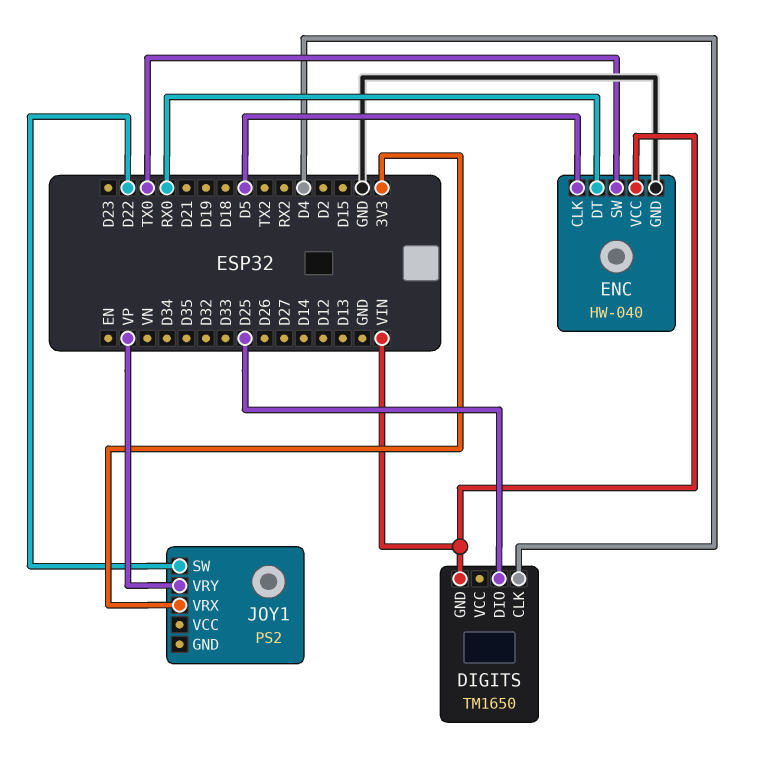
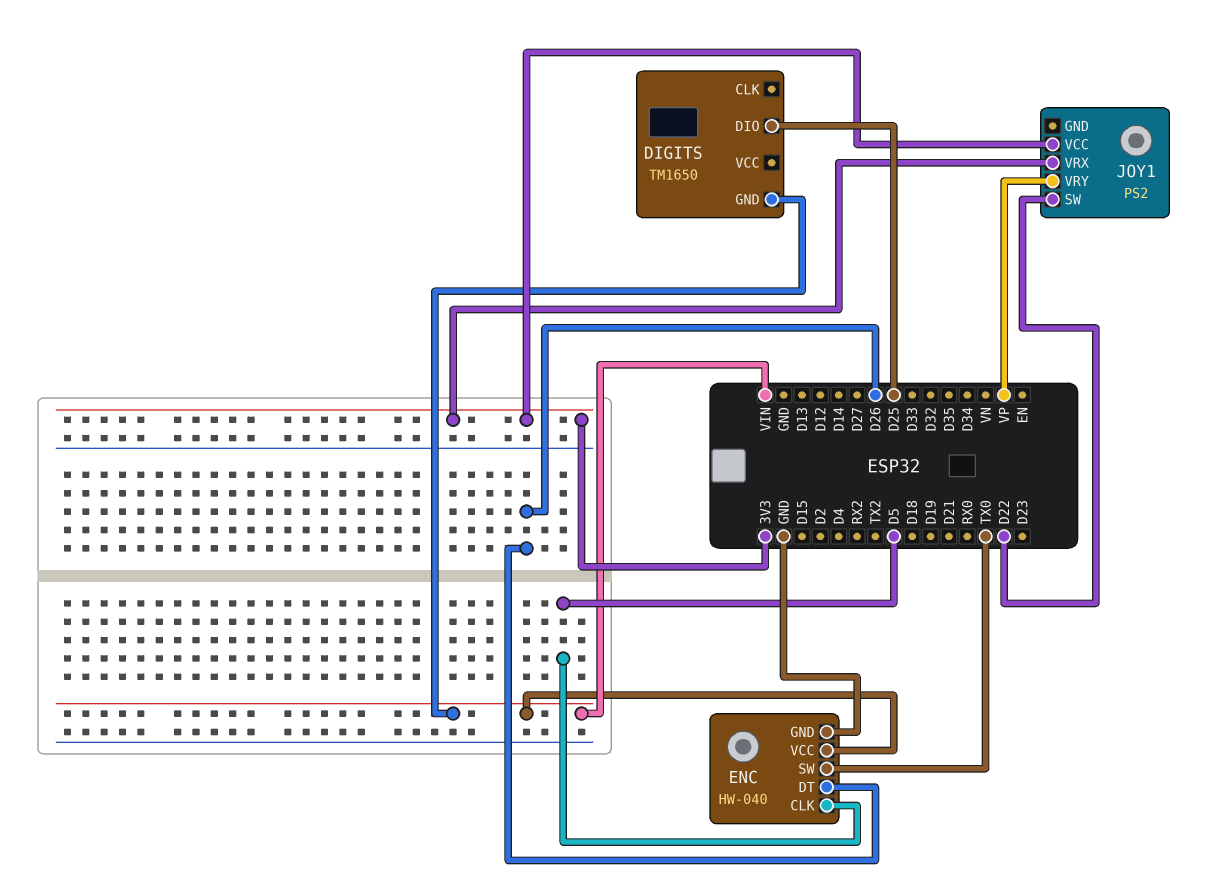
DIGITS pin CLK: D4 -> none
ENC pin DT: RX0 -> D26
JOY1 pin VCC: none -> 3V3

